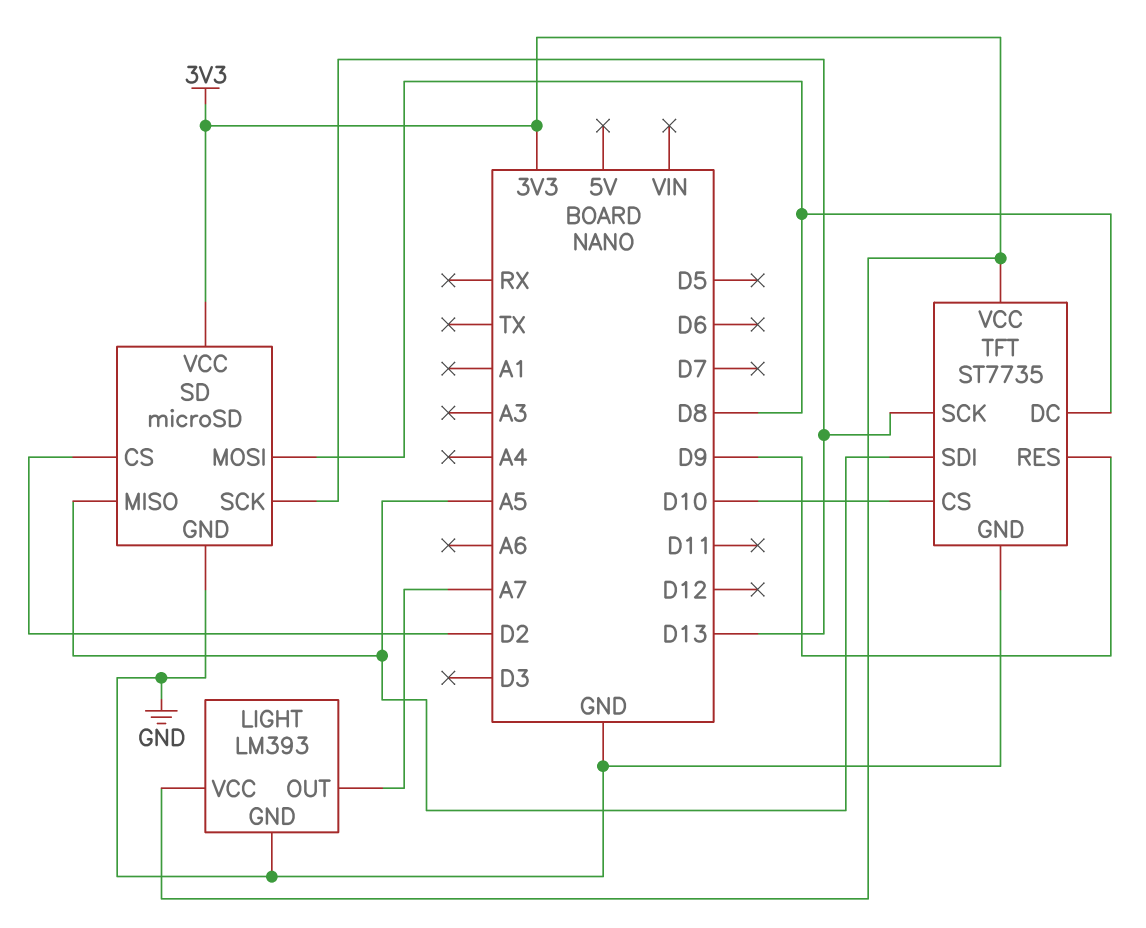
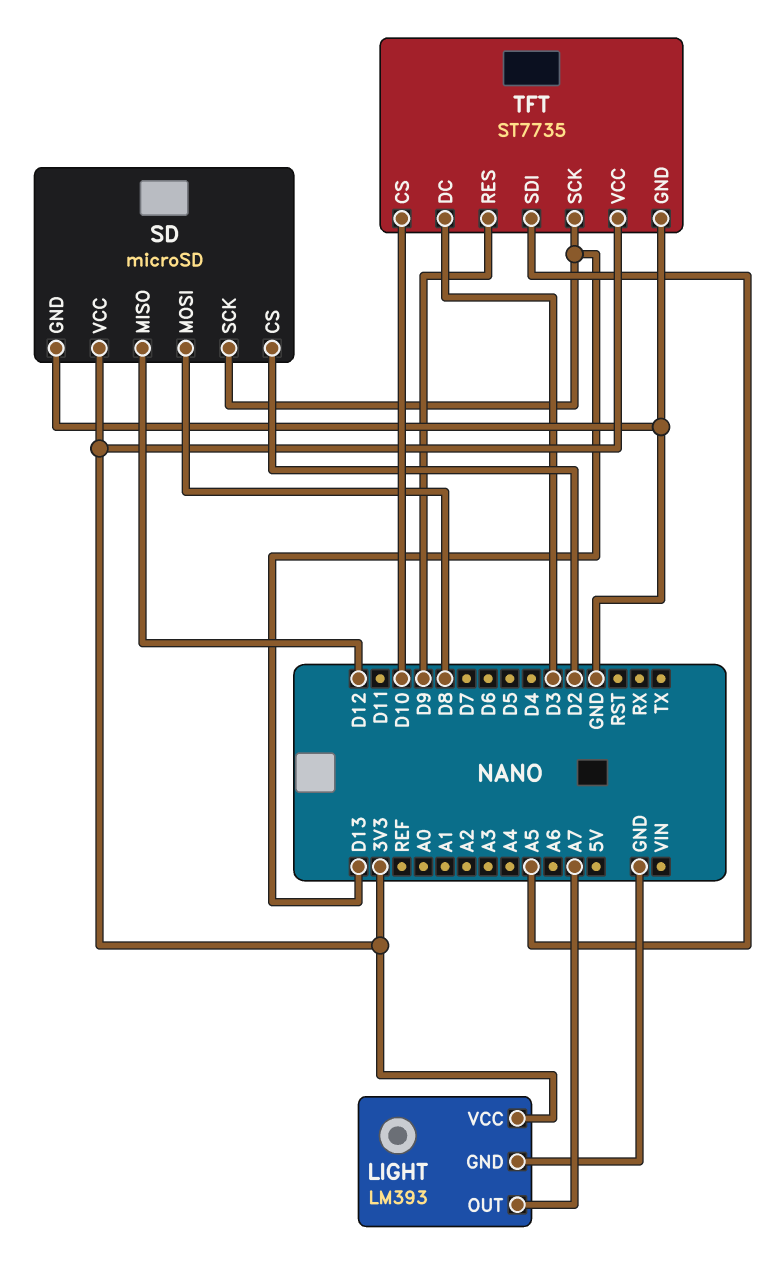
SD pin MISO: A5 -> D12
TFT pin DC: D8 -> D3

